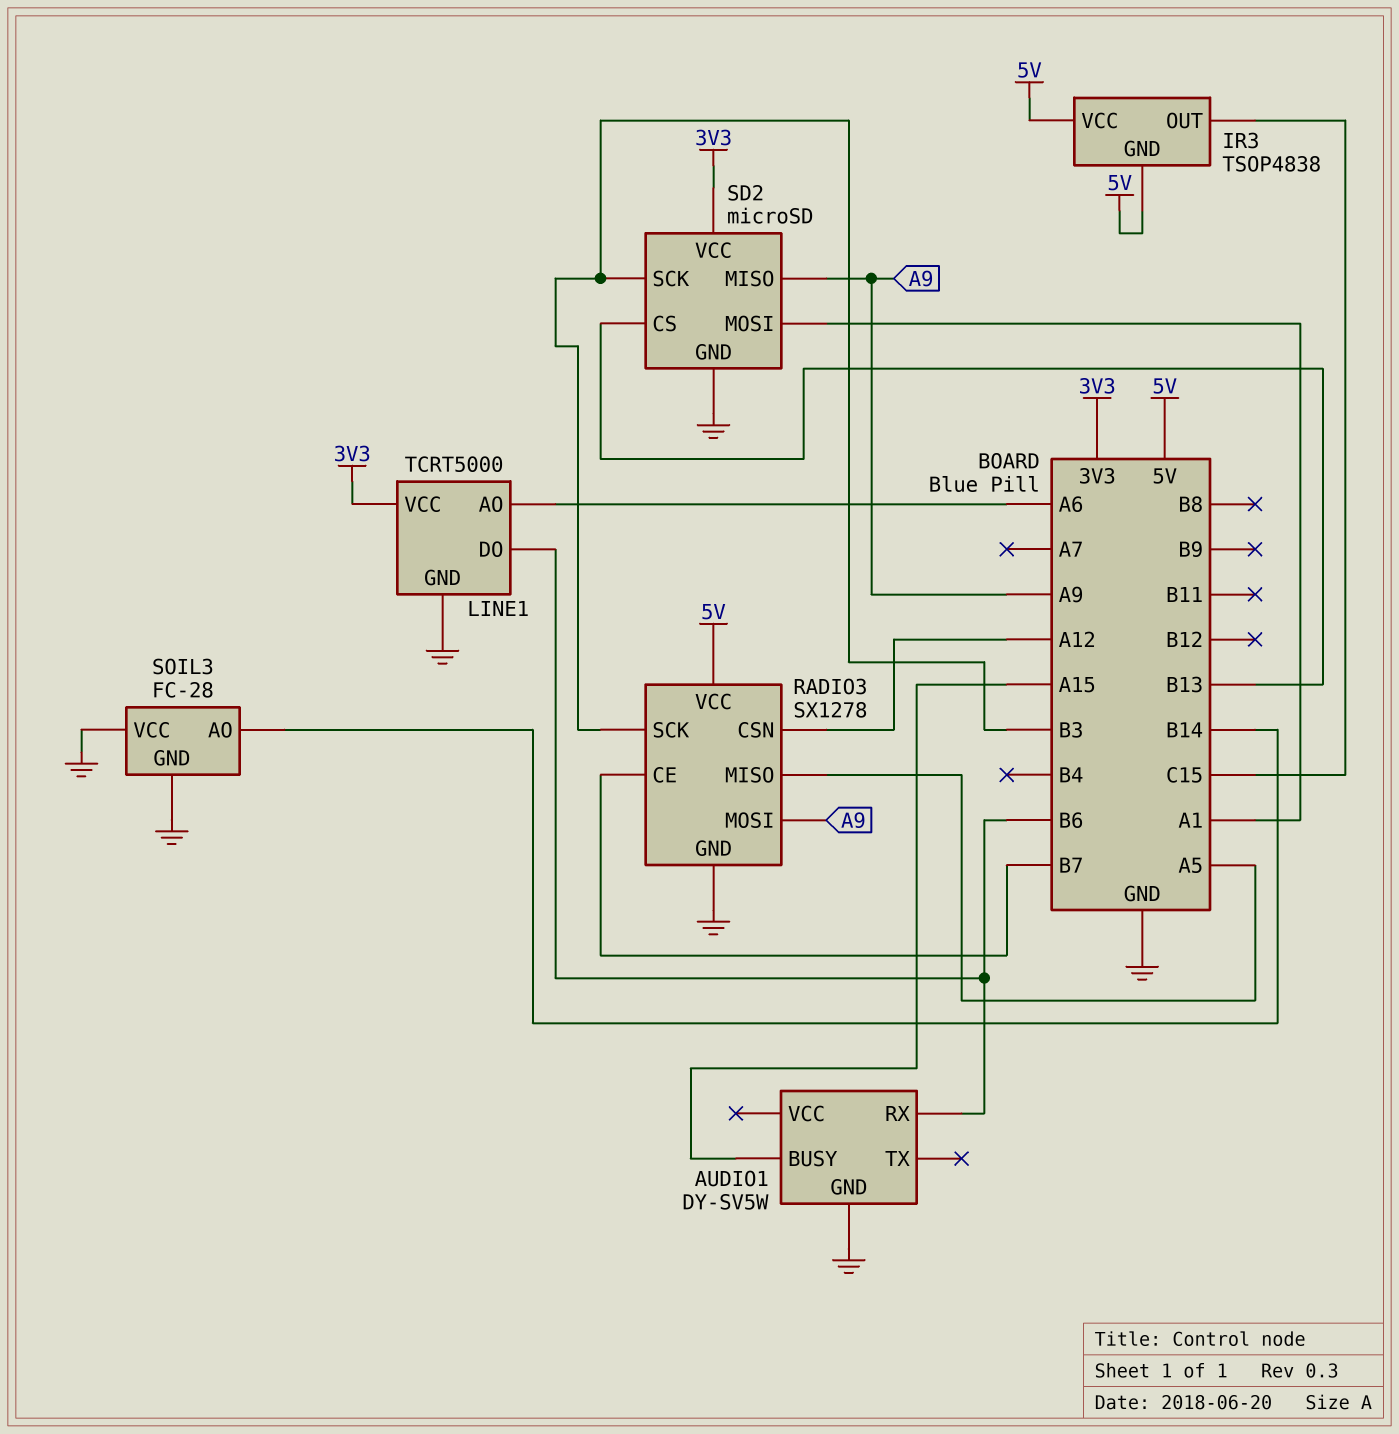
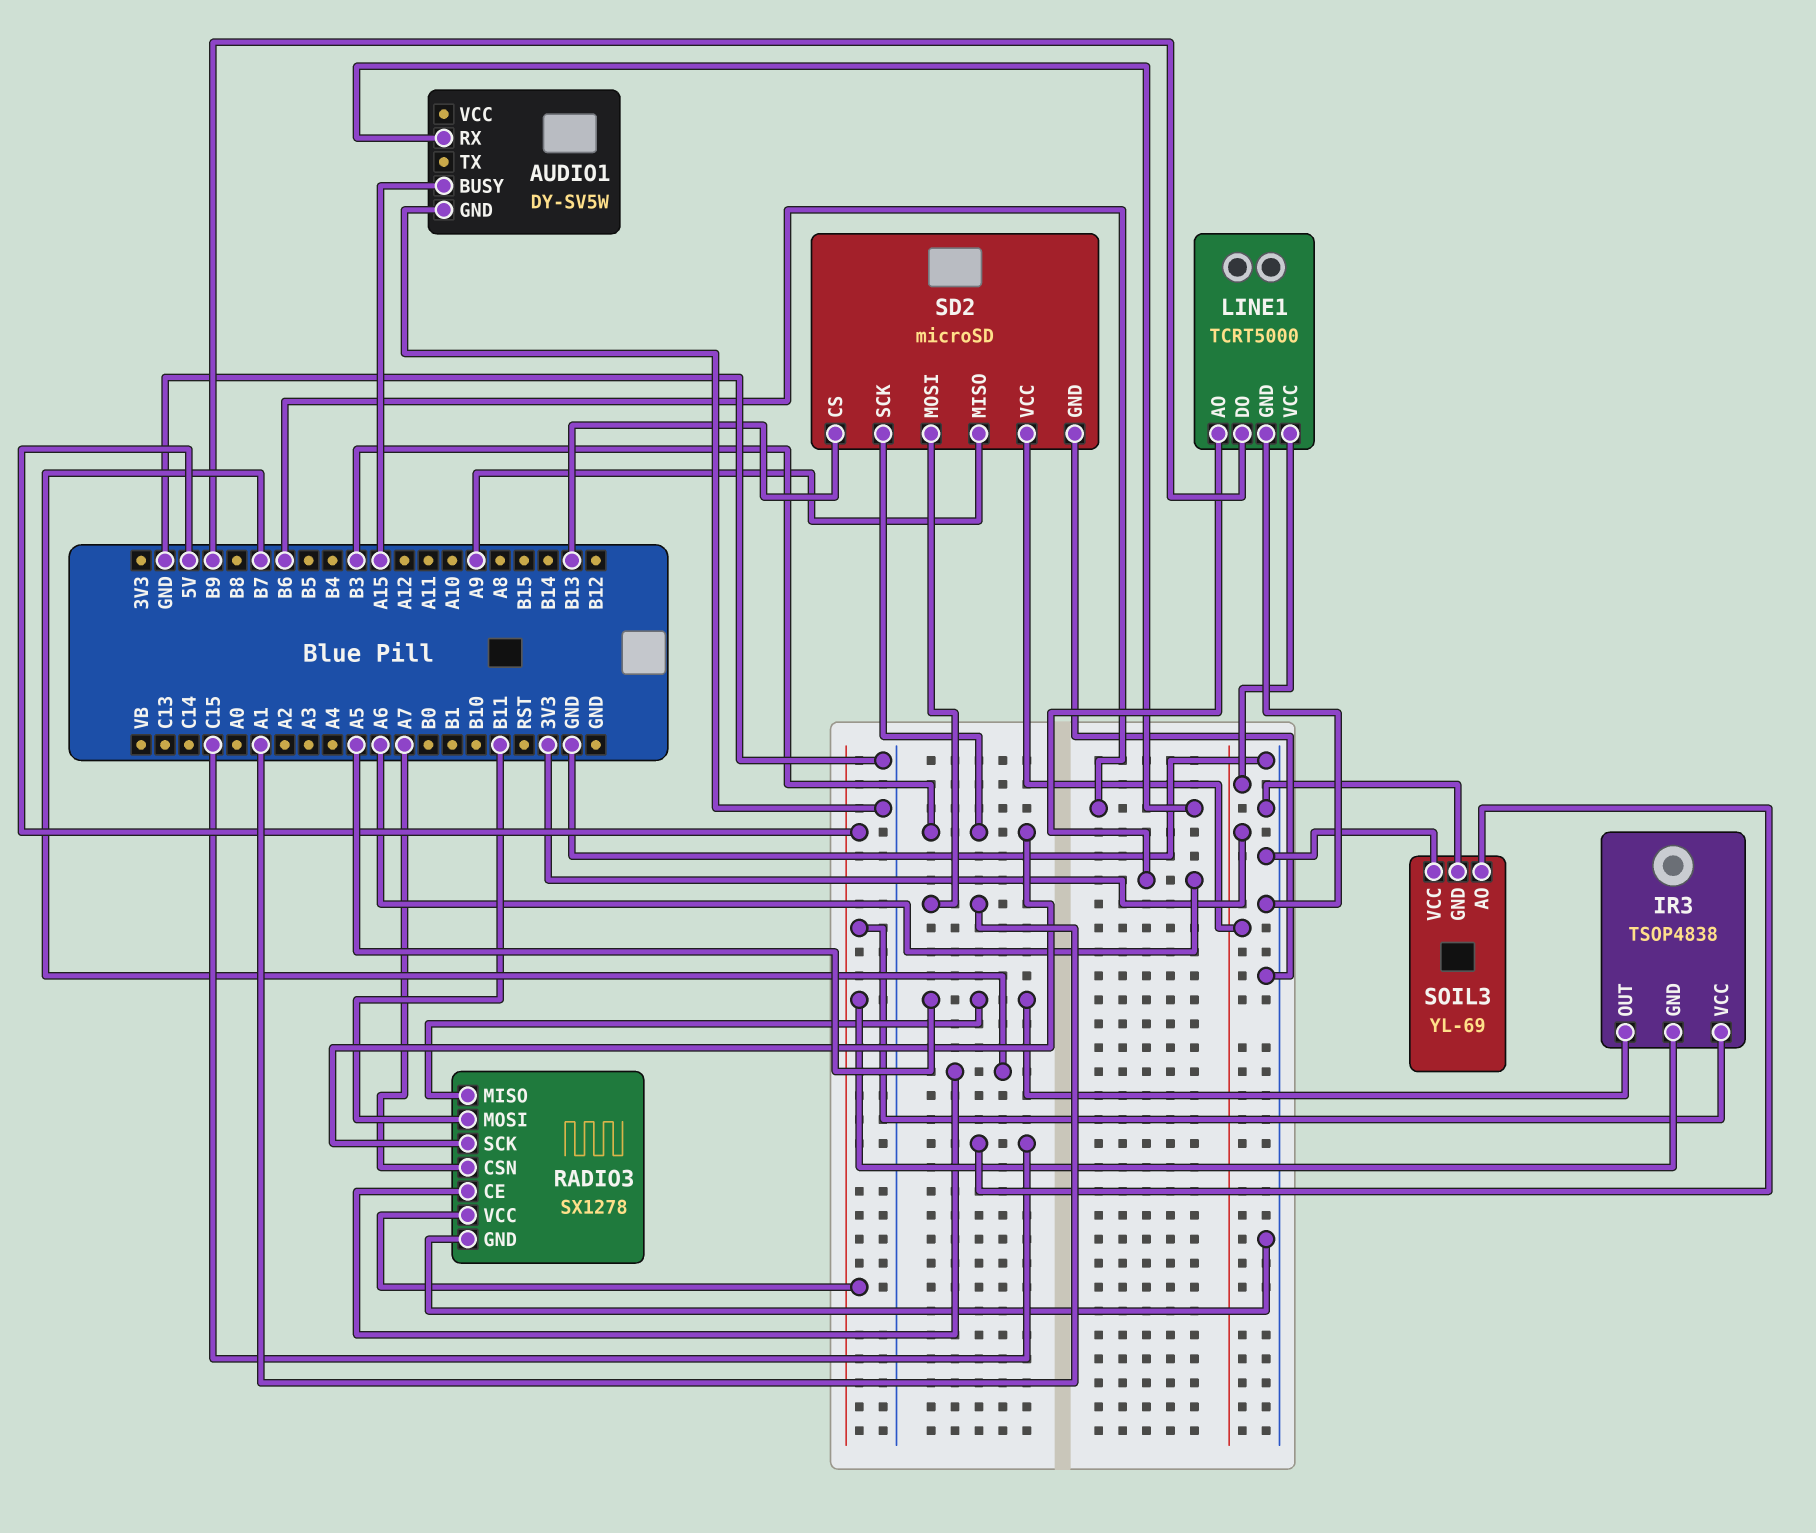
IR3 pin OUT: C15 -> A5
LINE1 pin DO: B6 -> B9
RADIO3 pin CSN: A12 -> A7
RADIO3 pin MOSI: A9 -> B11
SOIL3: FC-28 -> YL-69
SOIL3 pin AO: B14 -> C15

